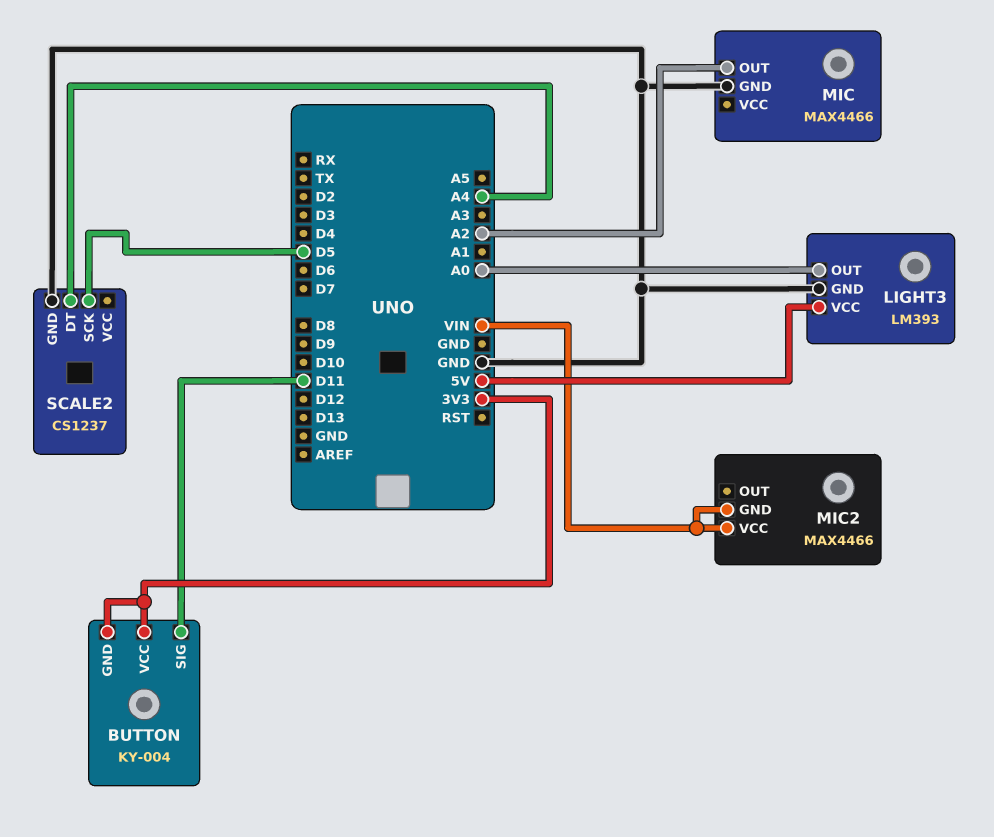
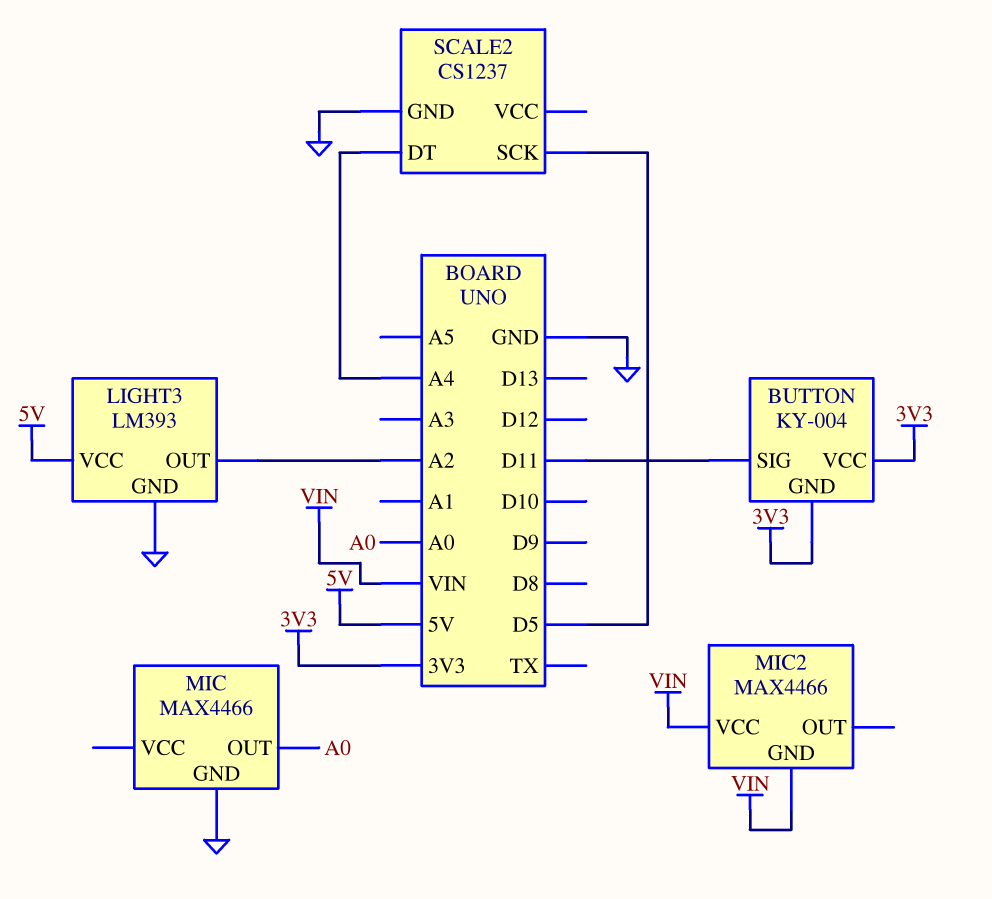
LIGHT3 pin OUT: A0 -> A2
MIC pin OUT: A2 -> A0

